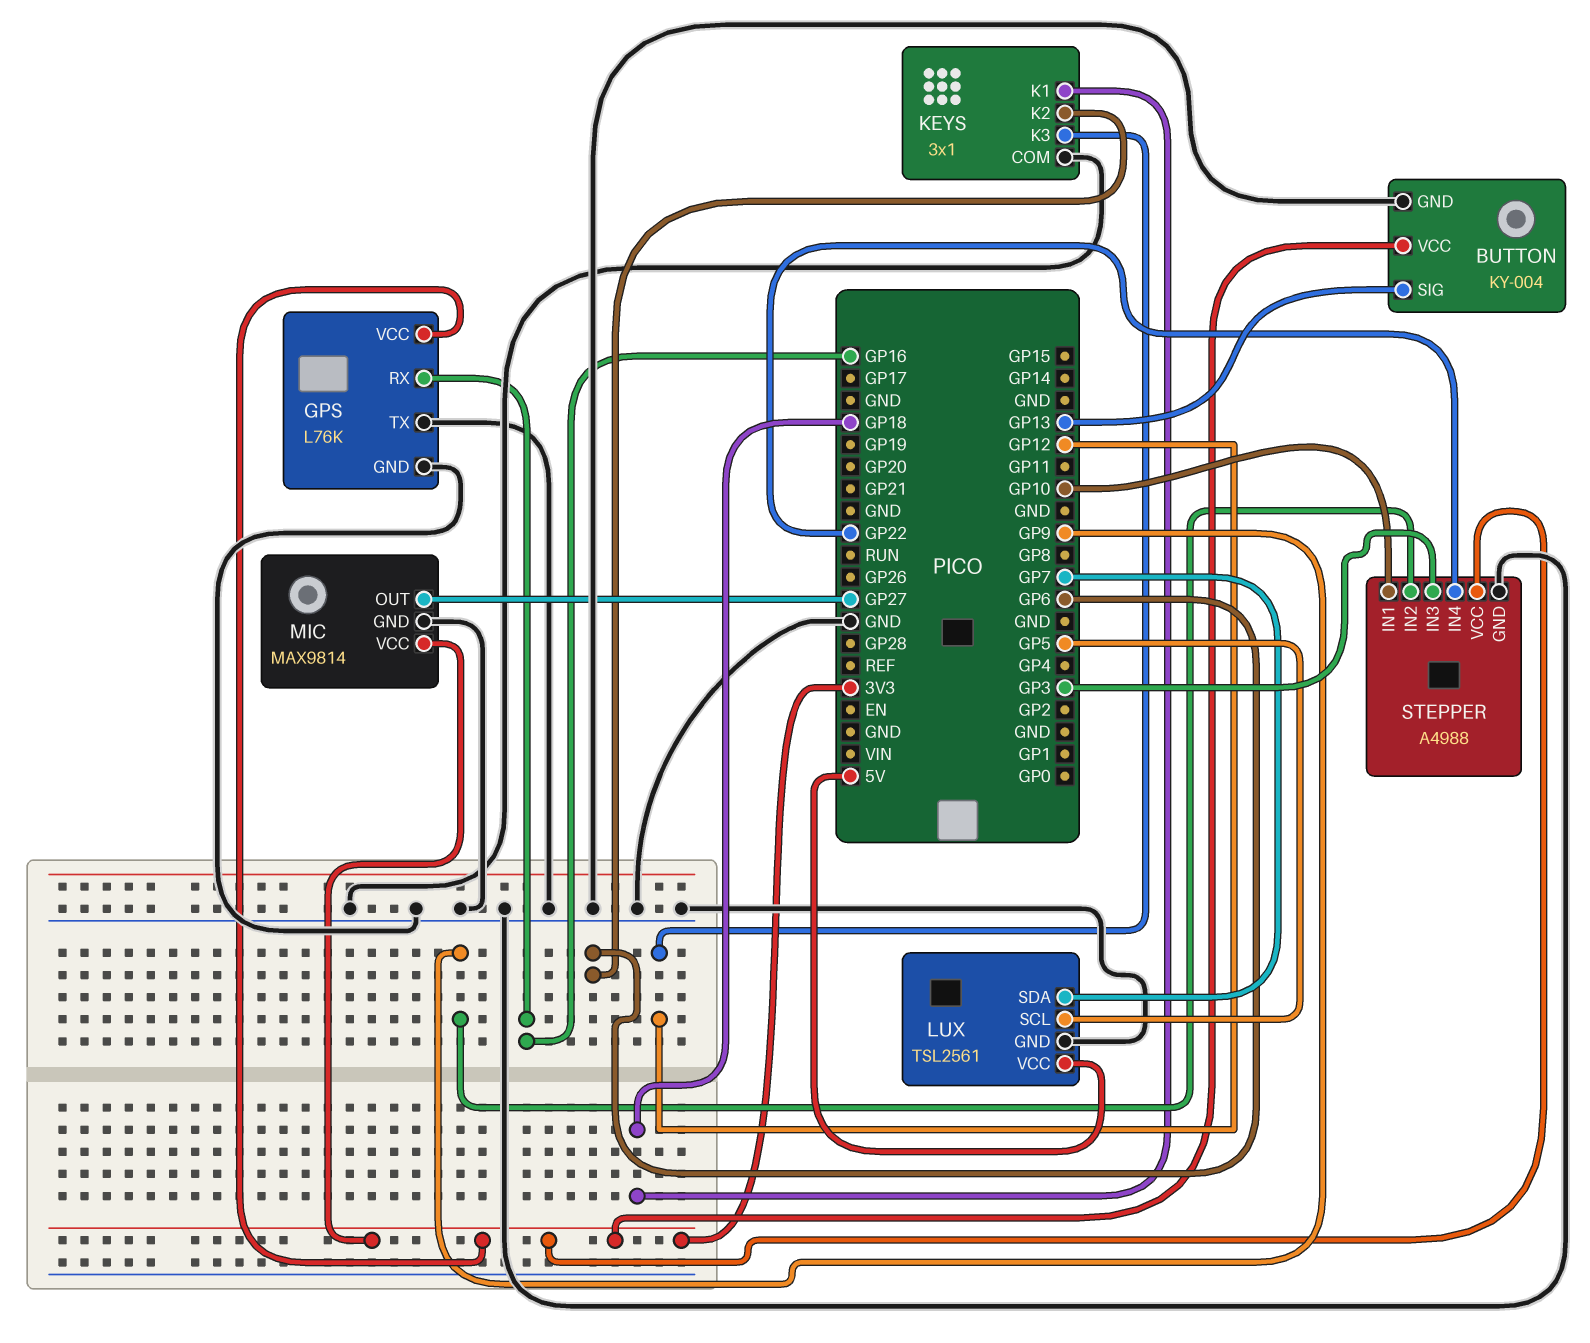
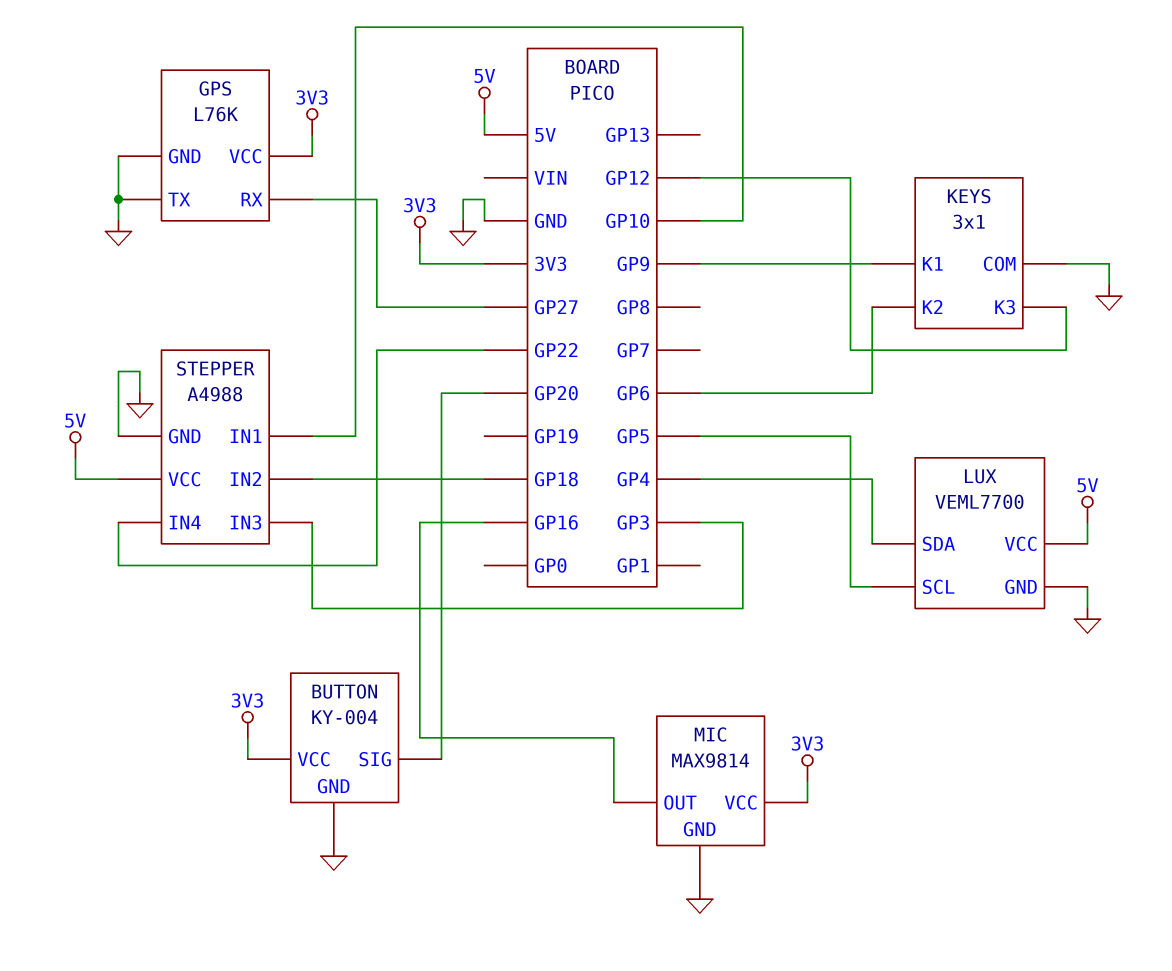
BUTTON pin SIG: GP13 -> GP20
GPS pin RX: GP16 -> GP27
KEYS pin K1: GP18 -> GP9
LUX: TSL2561 -> VEML7700
LUX pin SDA: GP7 -> GP4
MIC pin OUT: GP27 -> GP16
STEPPER pin IN2: GP9 -> GP18
STEPPER pin VCC: 3V3 -> 5V

